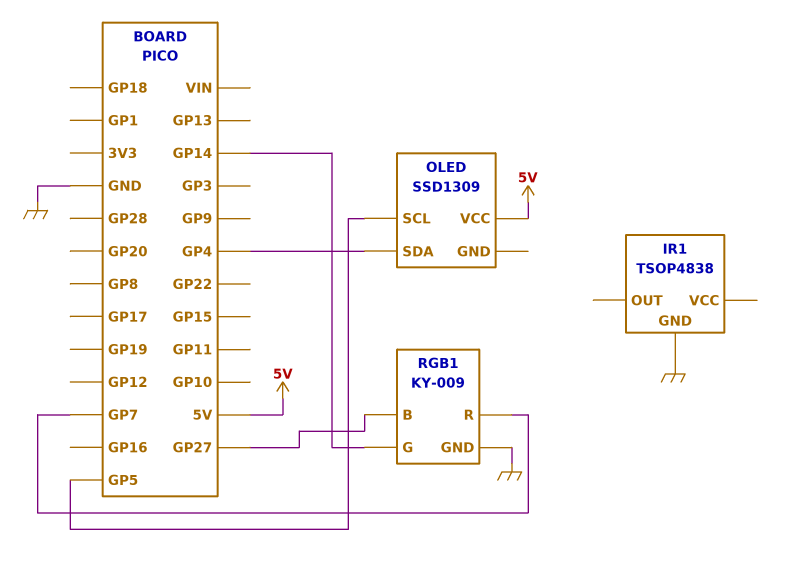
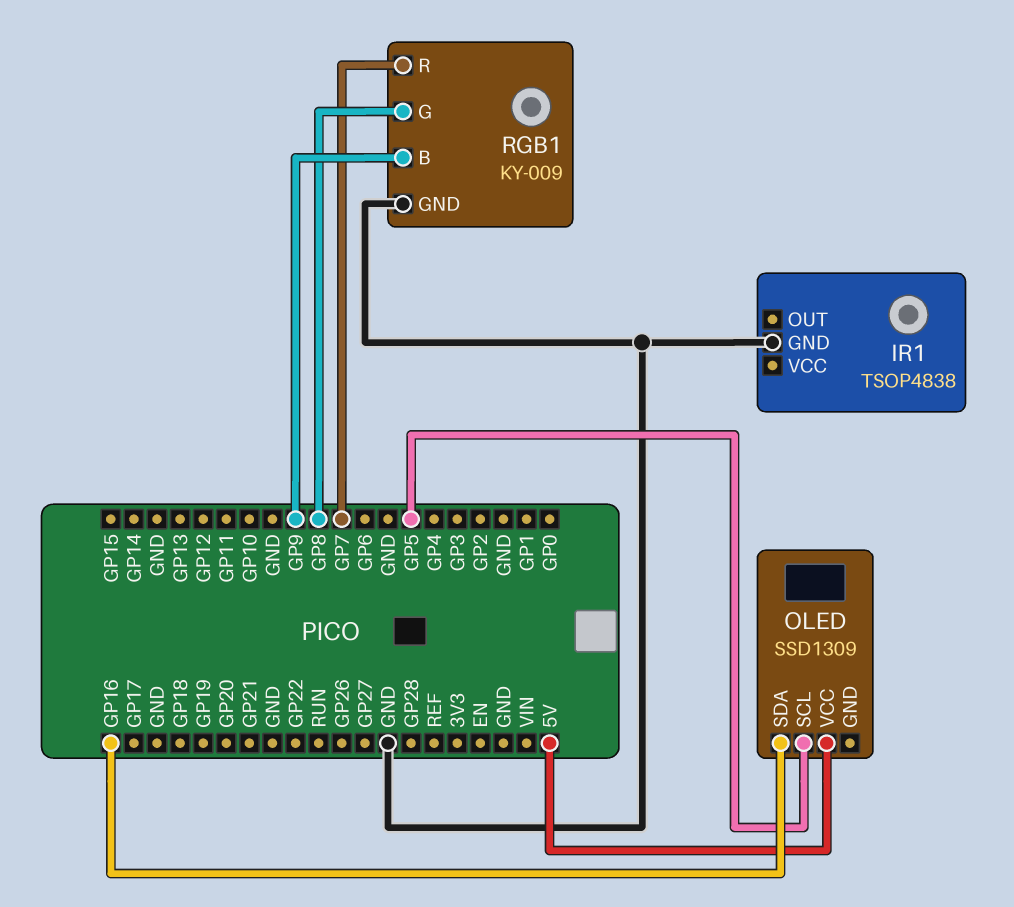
OLED pin SDA: GP4 -> GP16
RGB1 pin B: GP27 -> GP9
RGB1 pin G: GP14 -> GP8

